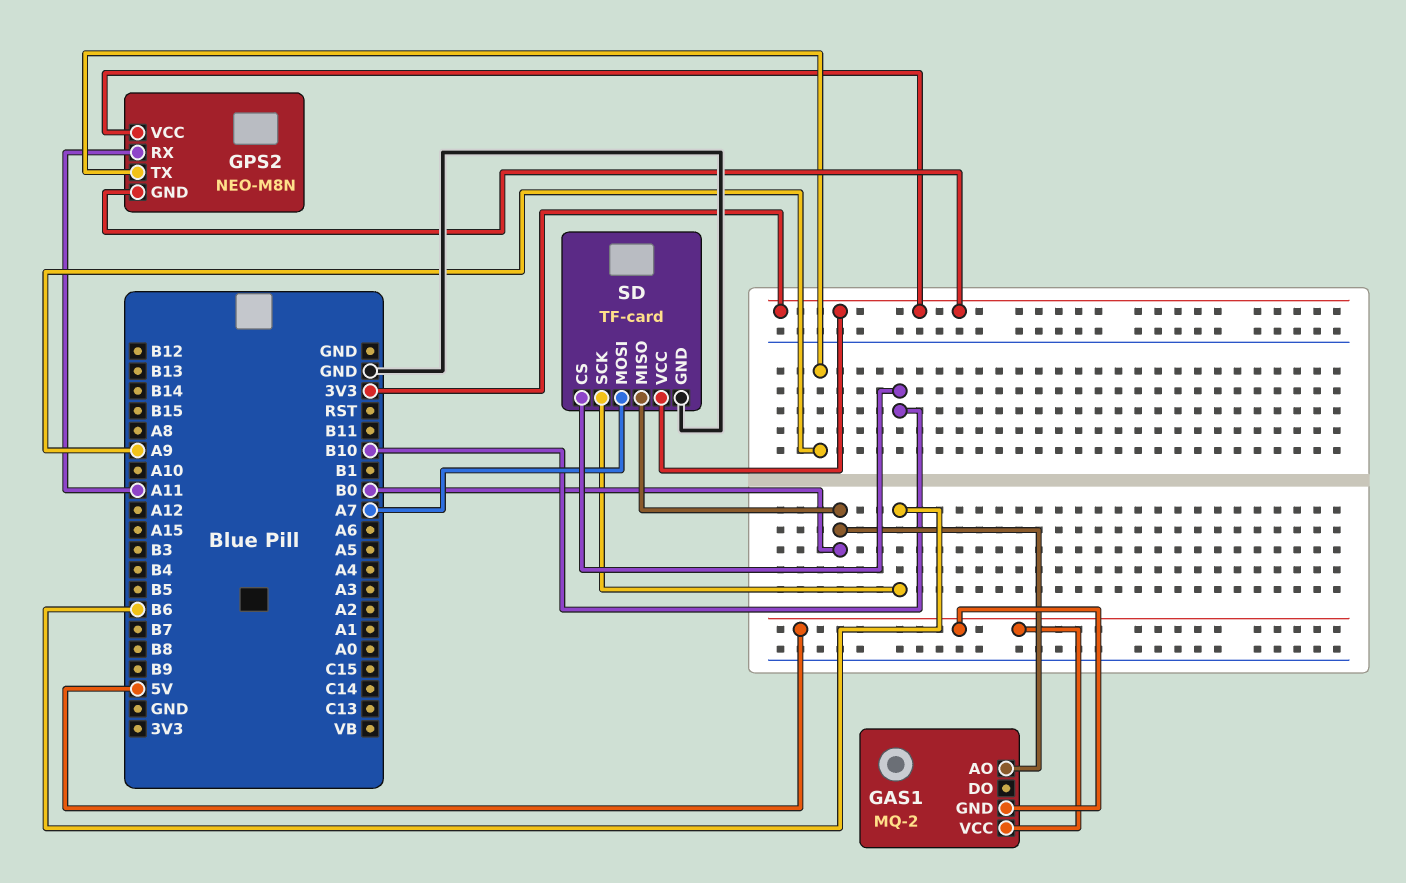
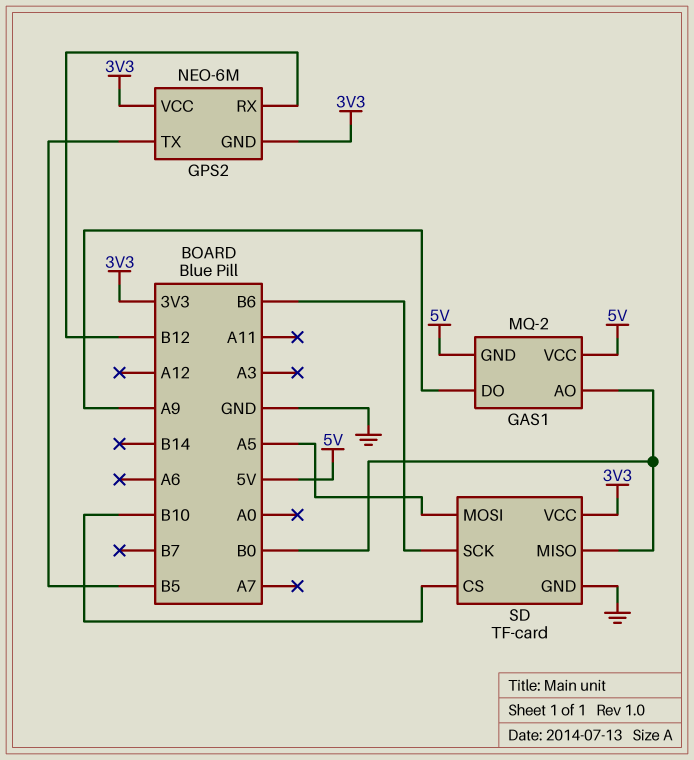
GAS1 pin DO: none -> A9
GPS2: NEO-M8N -> NEO-6M
GPS2 pin RX: A11 -> B12
GPS2 pin TX: A9 -> B5
SD pin MOSI: A7 -> A5

